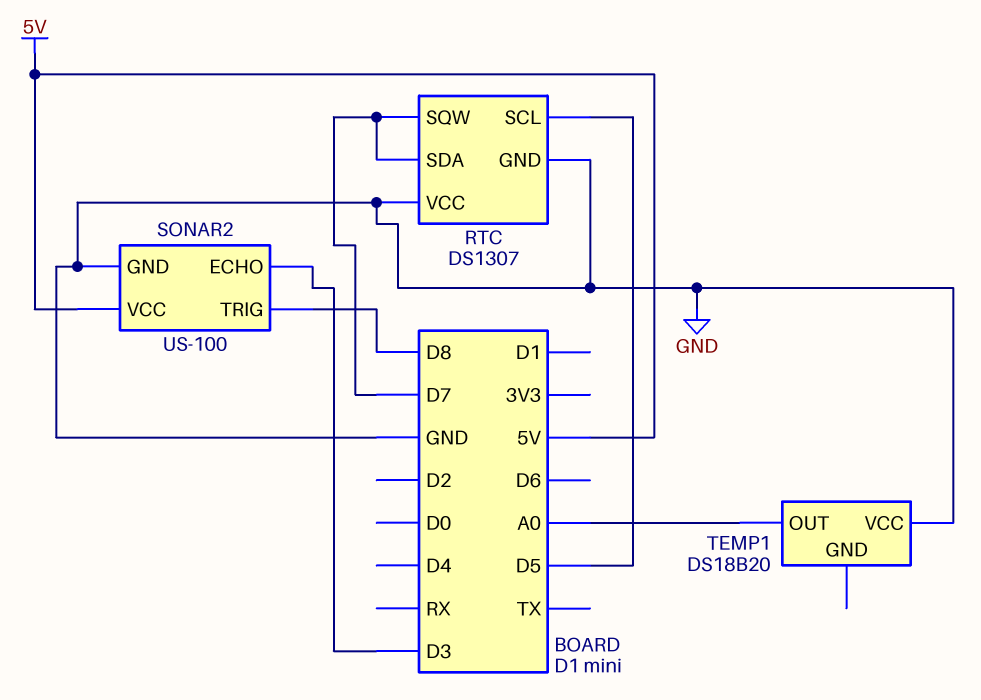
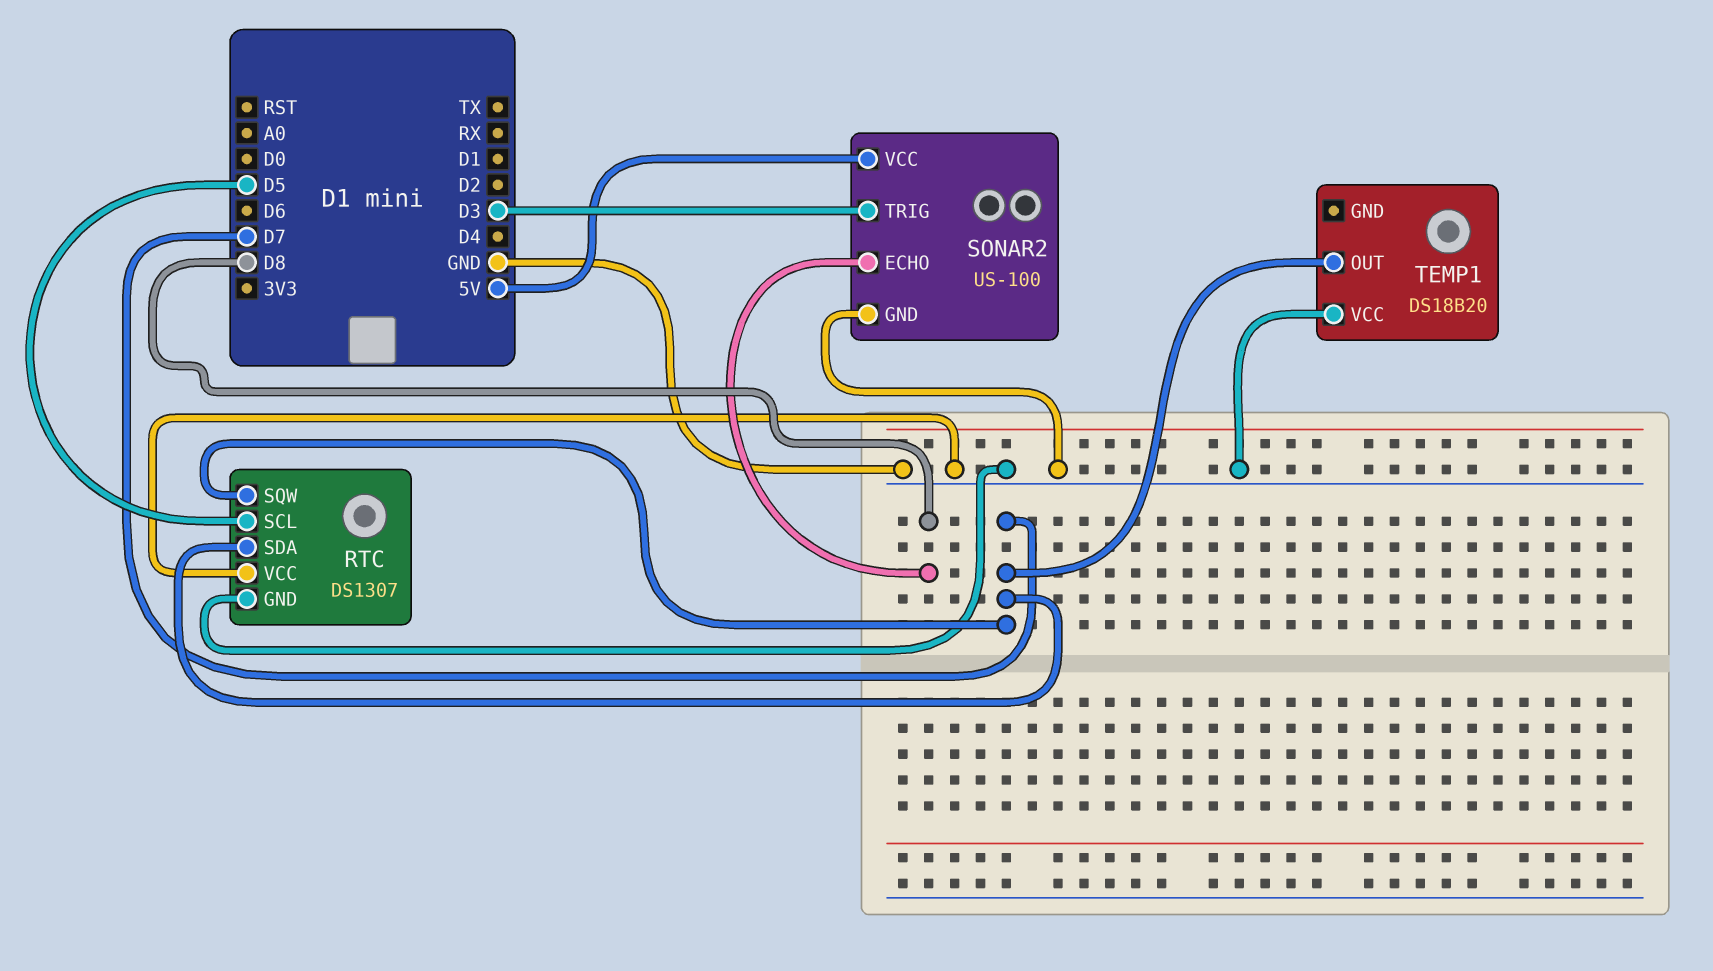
SONAR2 pin ECHO: D3 -> D8
SONAR2 pin TRIG: D8 -> D3
TEMP1 pin OUT: A0 -> D7

